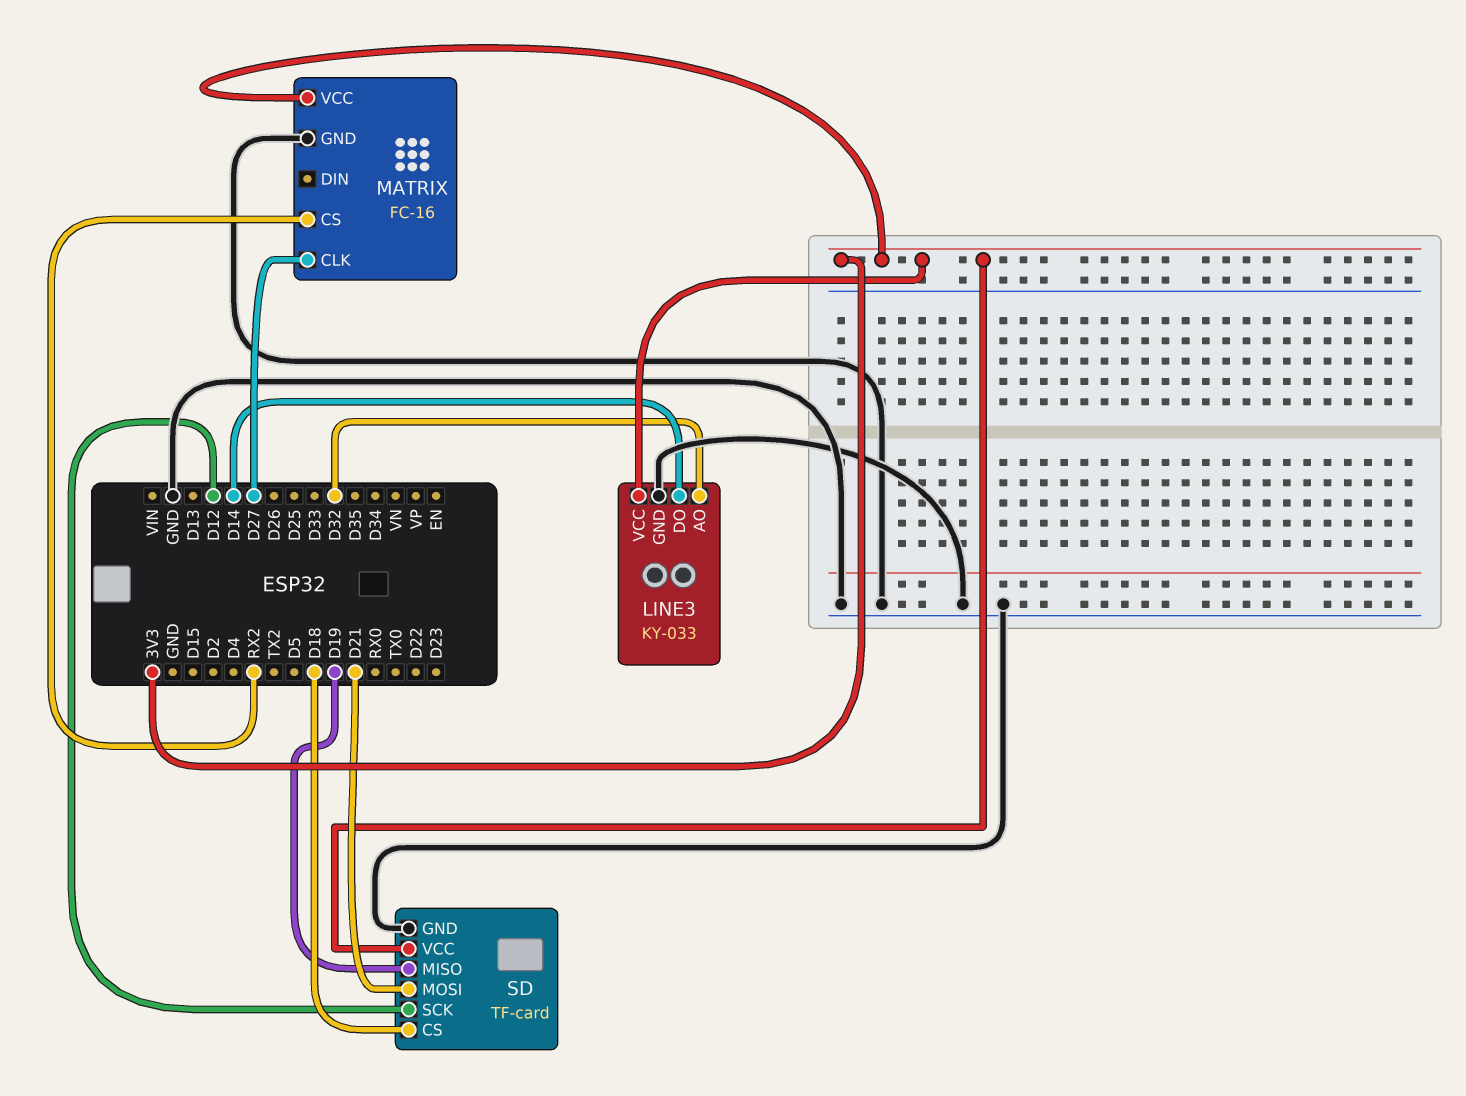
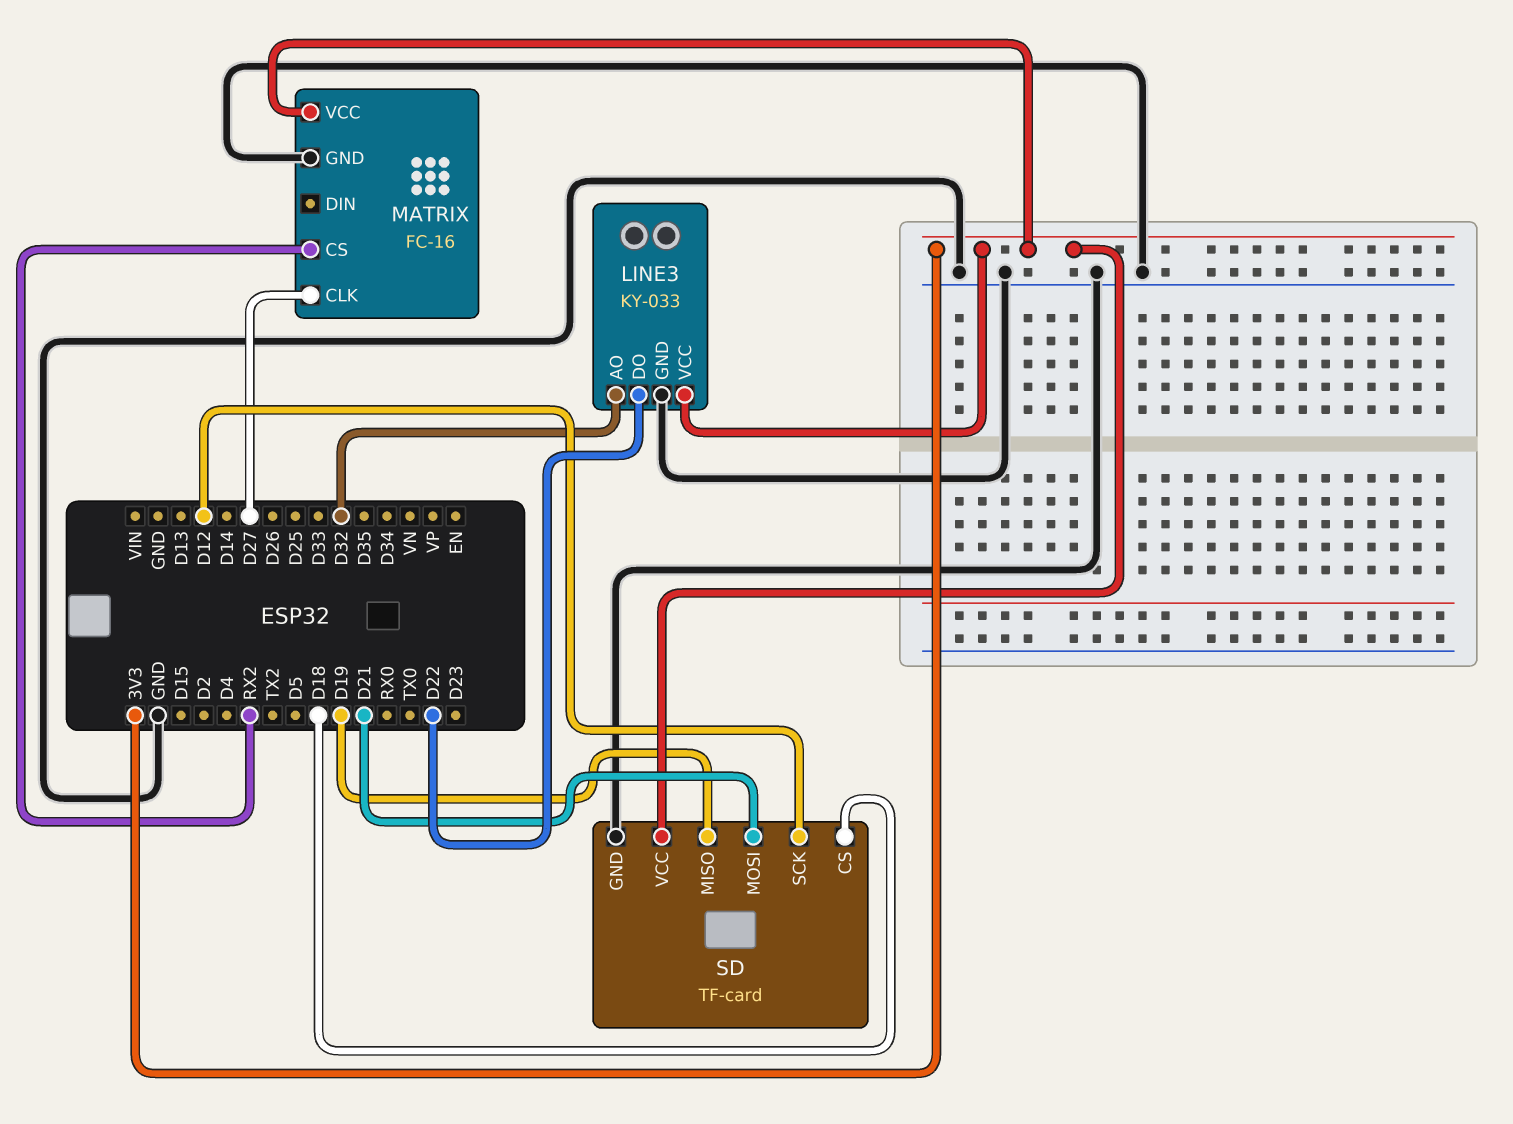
LINE3 pin DO: D14 -> D22

